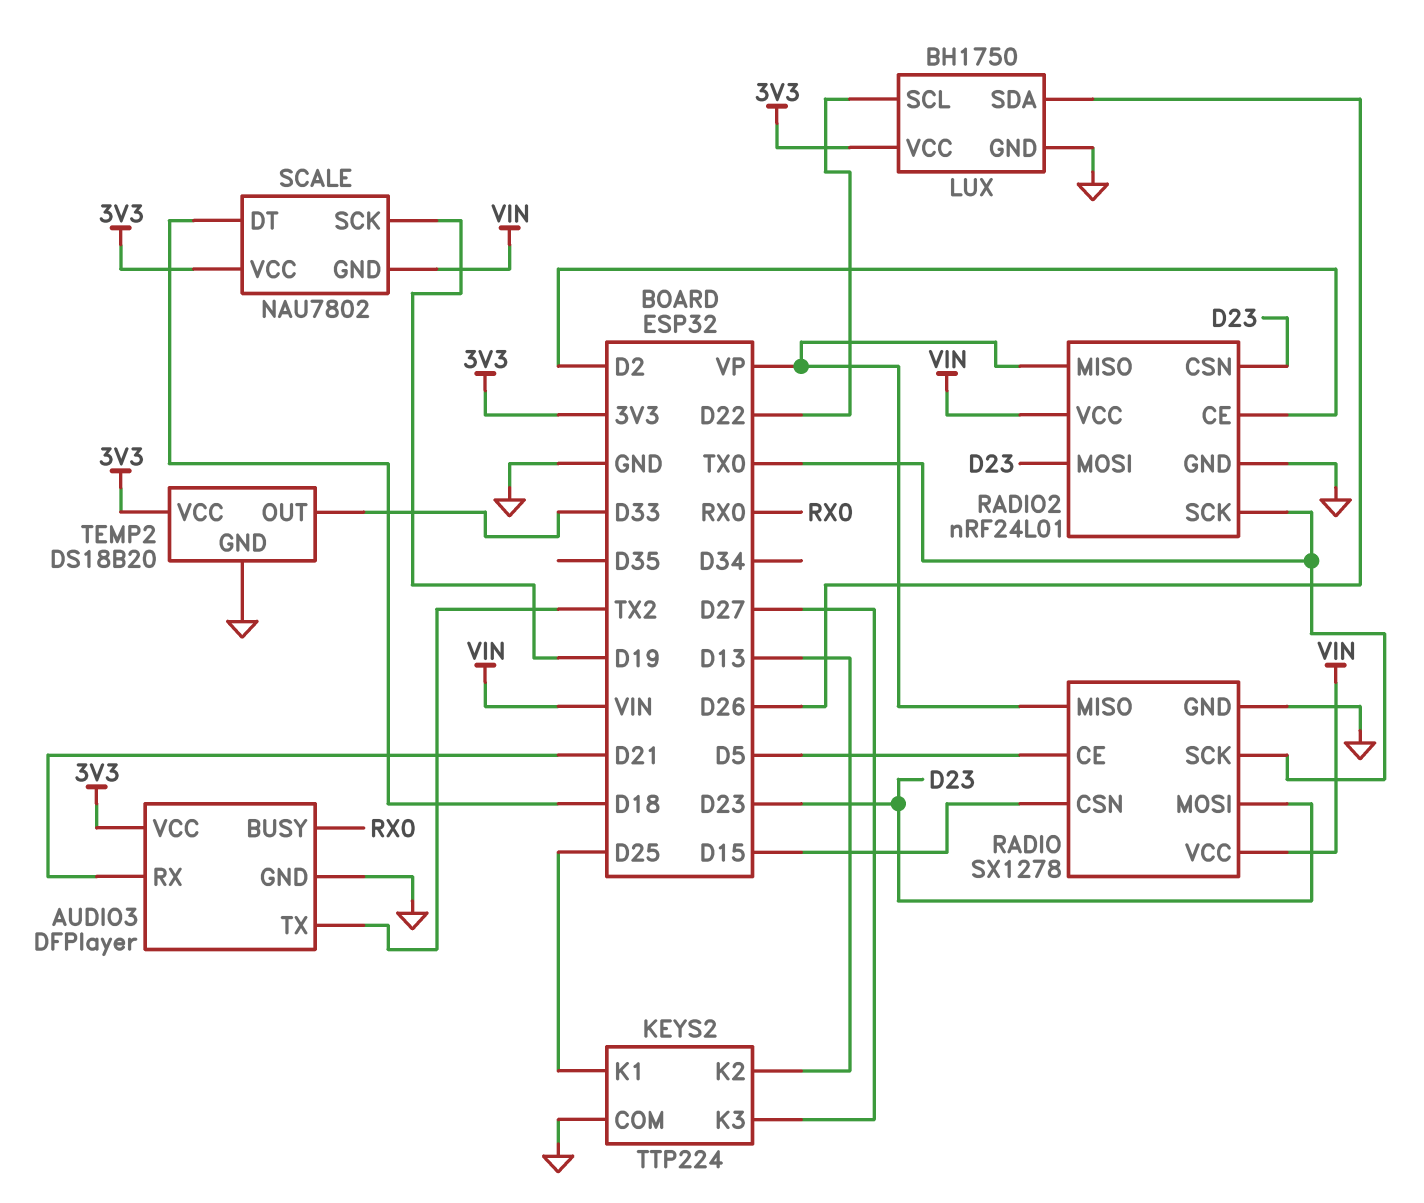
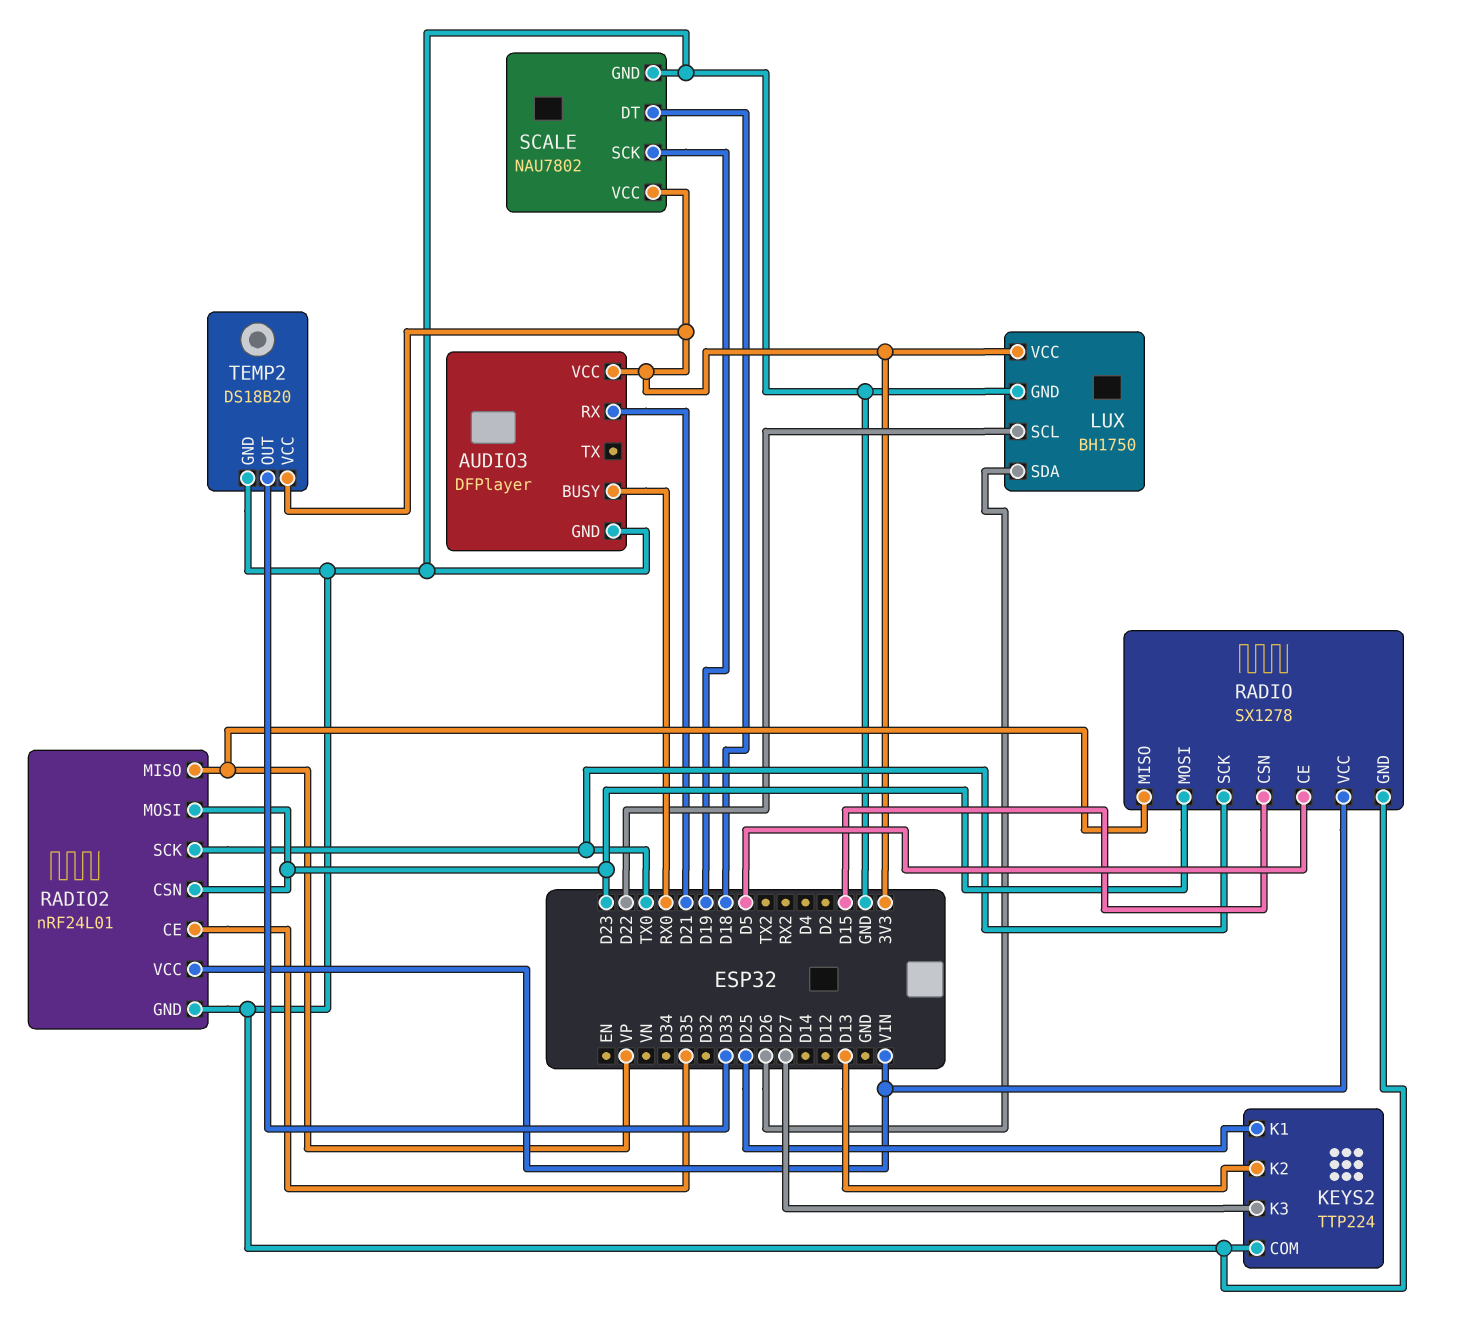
AUDIO3 pin TX: TX2 -> none
RADIO2 pin CE: D2 -> D35
SCALE pin GND: VIN -> GND

